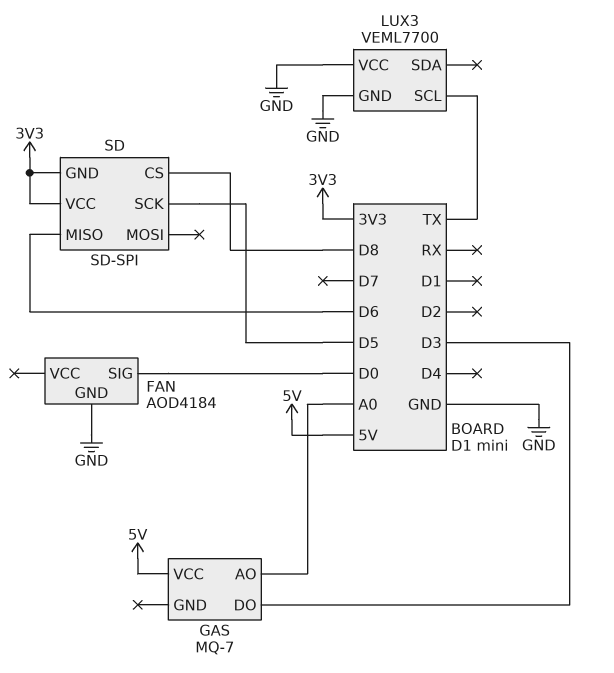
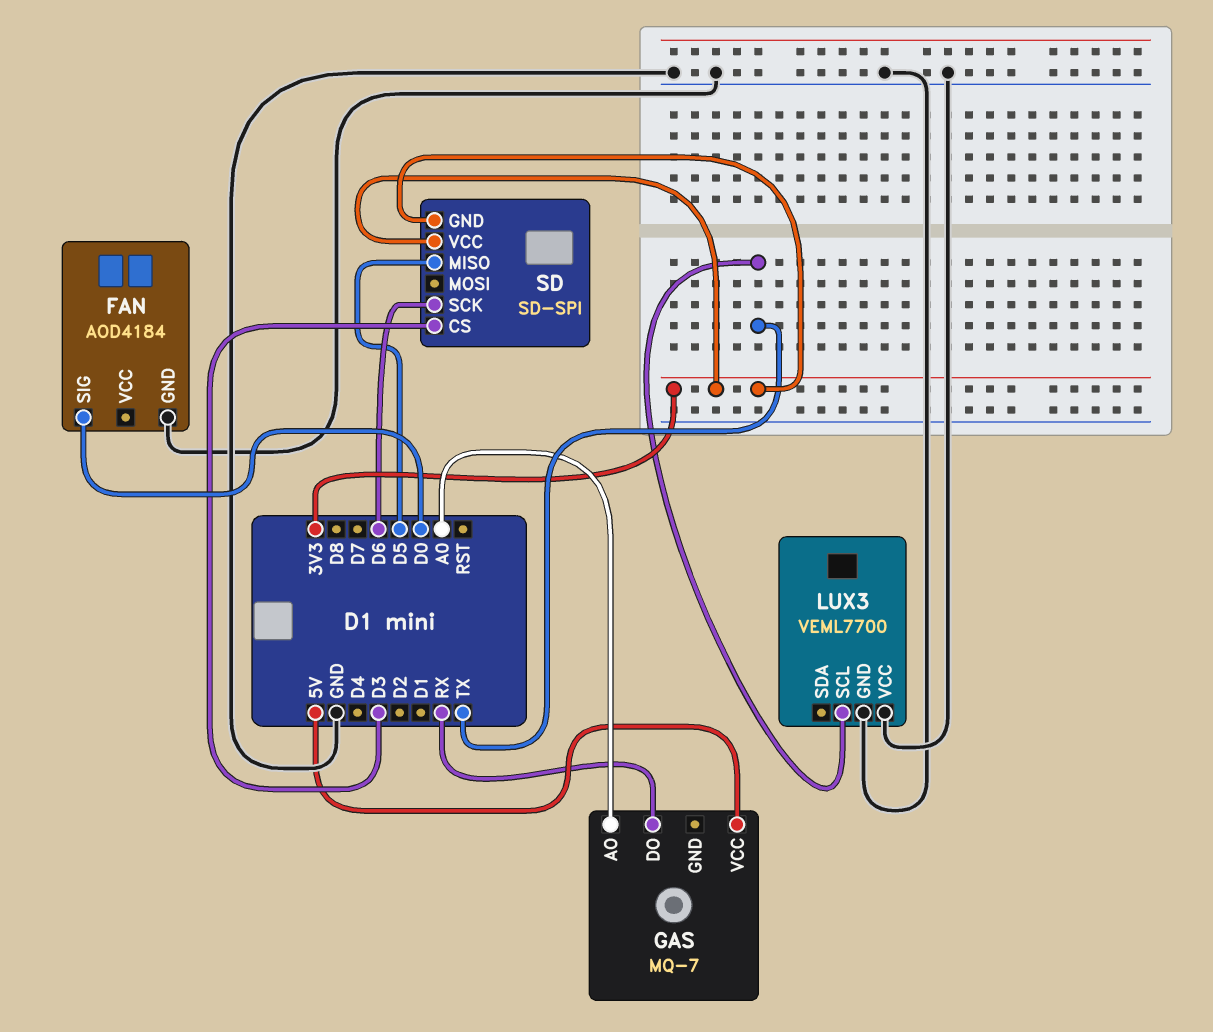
GAS pin DO: D3 -> RX
SD pin CS: D8 -> D3
SD pin MISO: D6 -> D5
SD pin SCK: D5 -> D6

